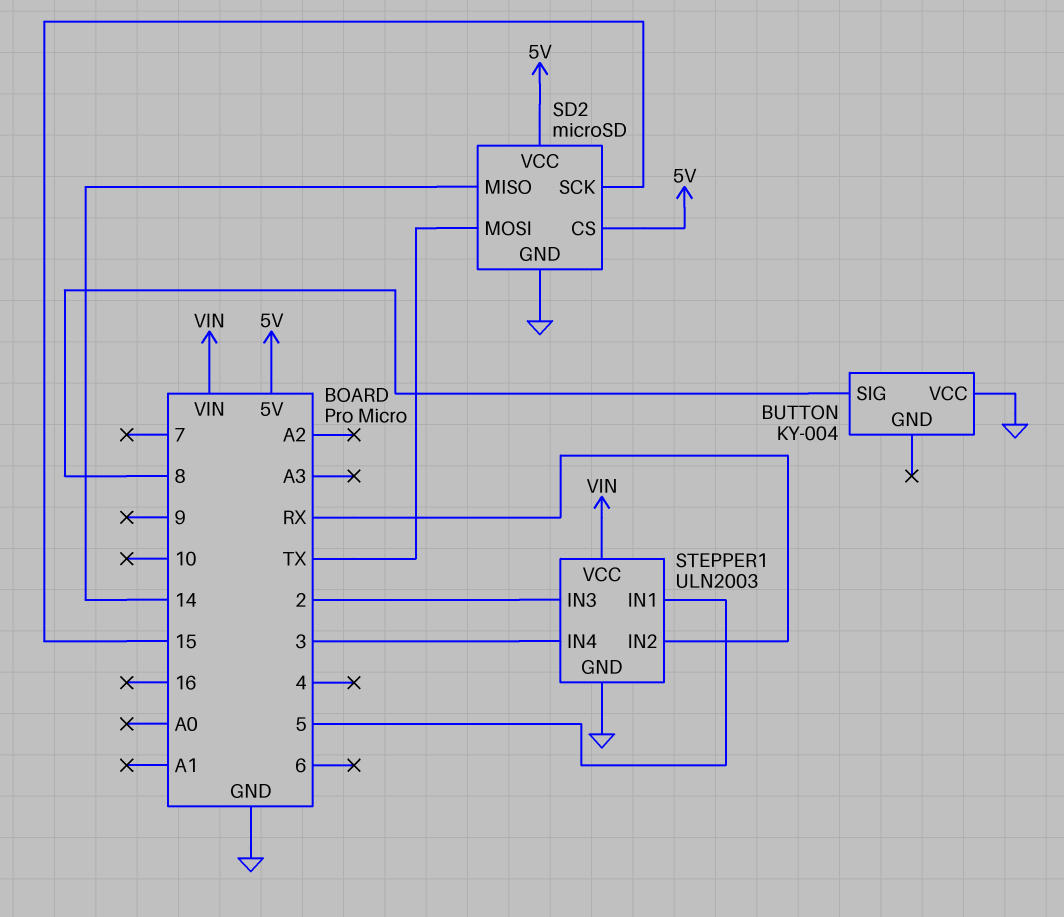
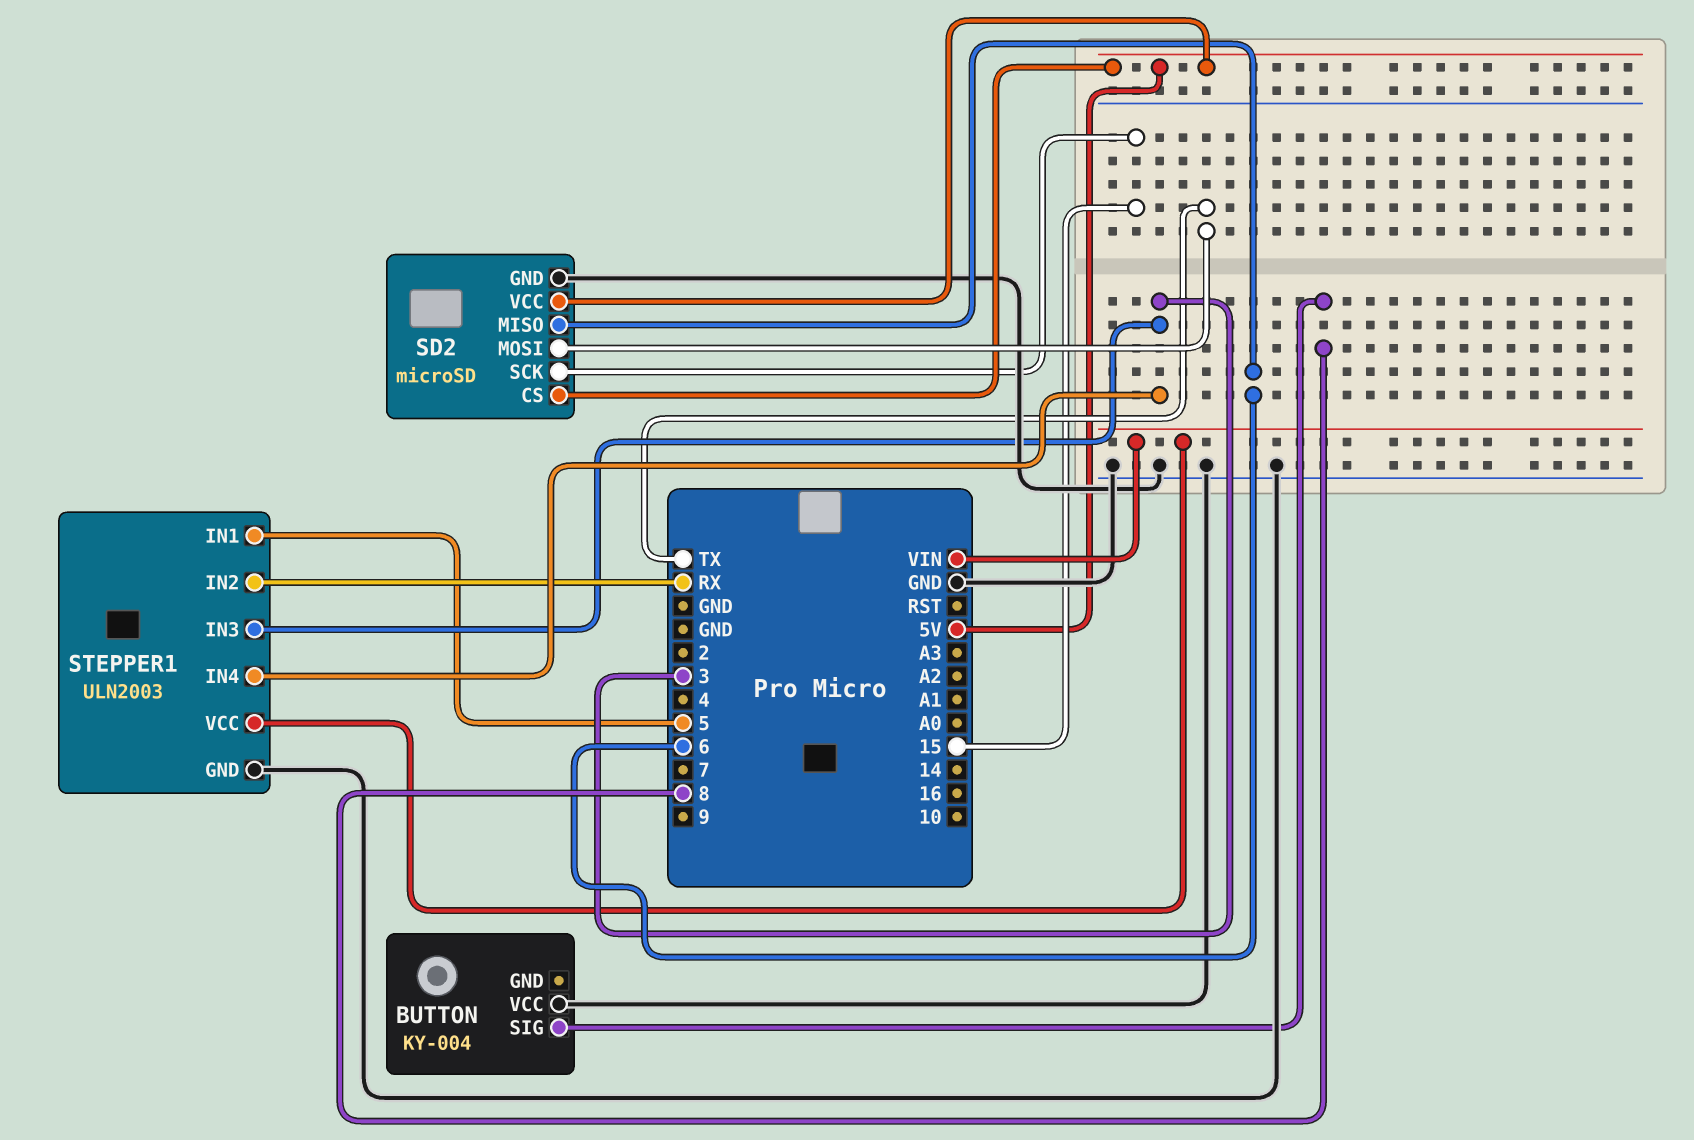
SD2 pin MISO: 14 -> 6
STEPPER1 pin IN3: 2 -> 3

